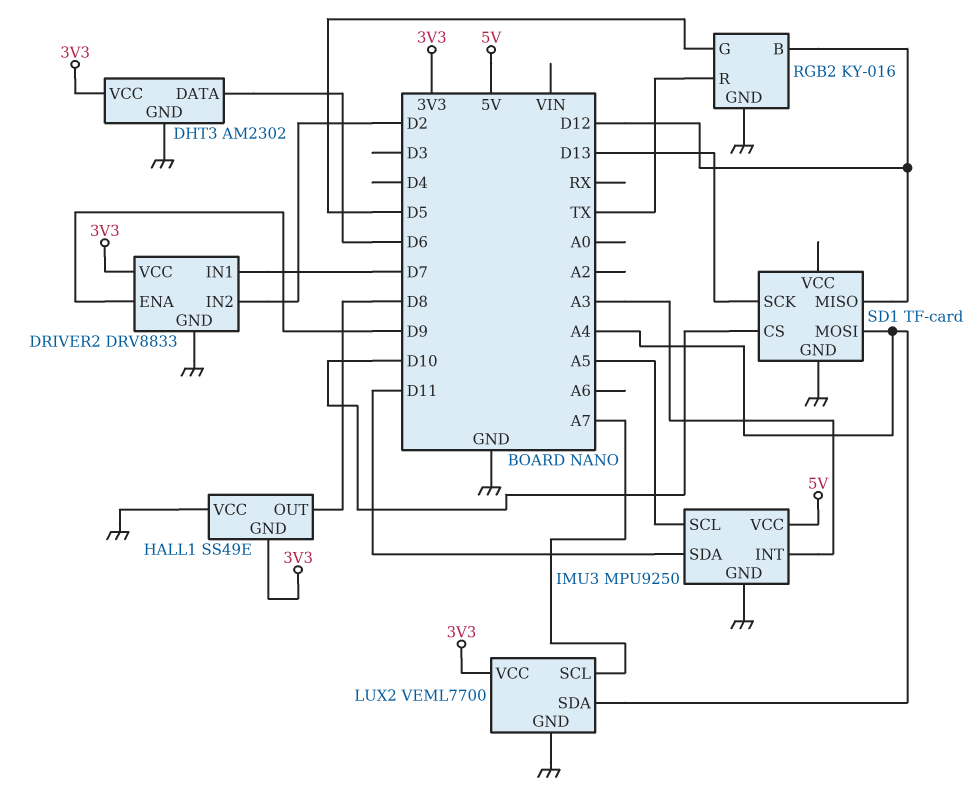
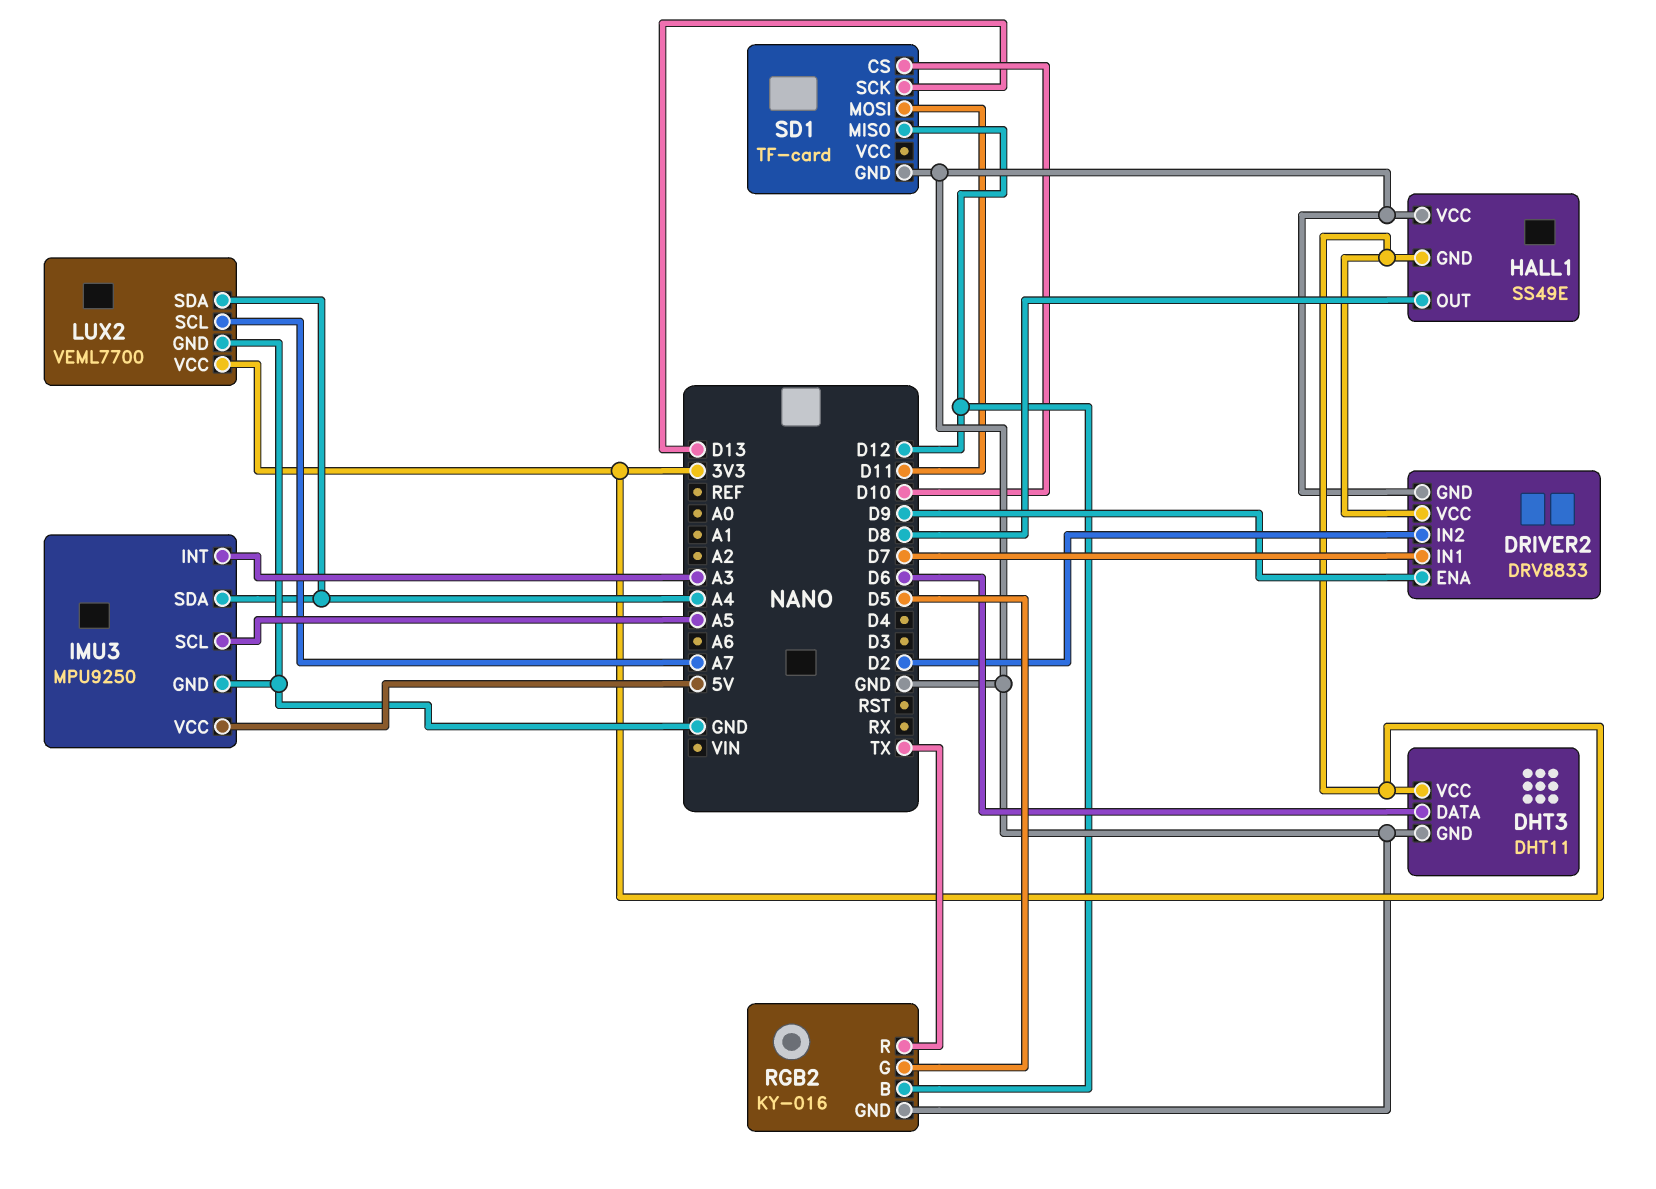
DHT3: AM2302 -> DHT11
IMU3 pin SDA: D11 -> A4
SD1 pin MOSI: A4 -> D11

